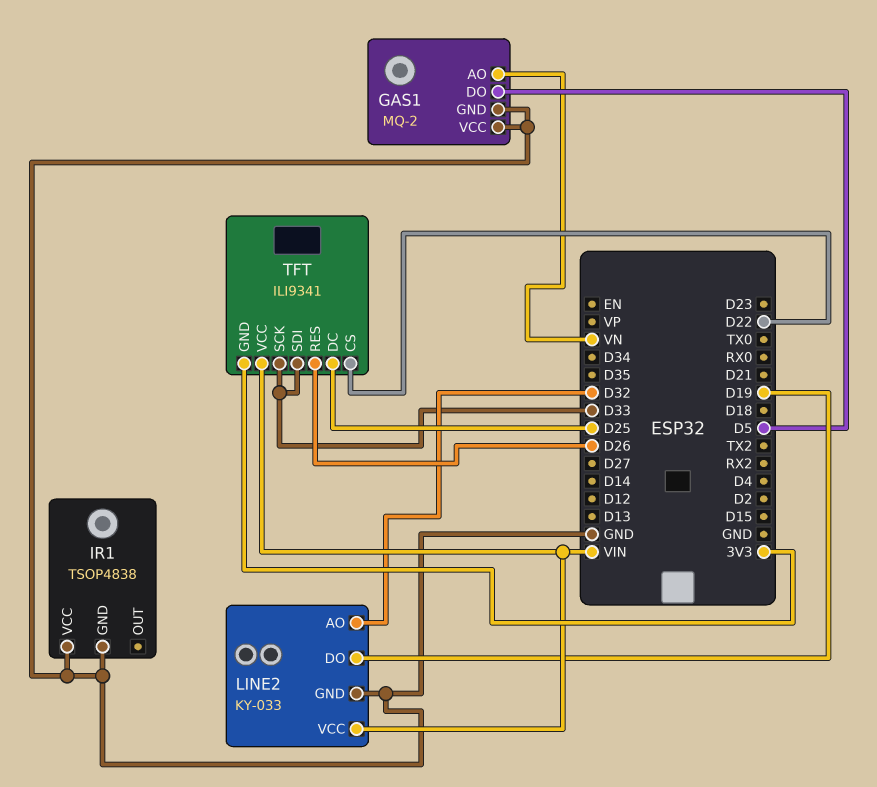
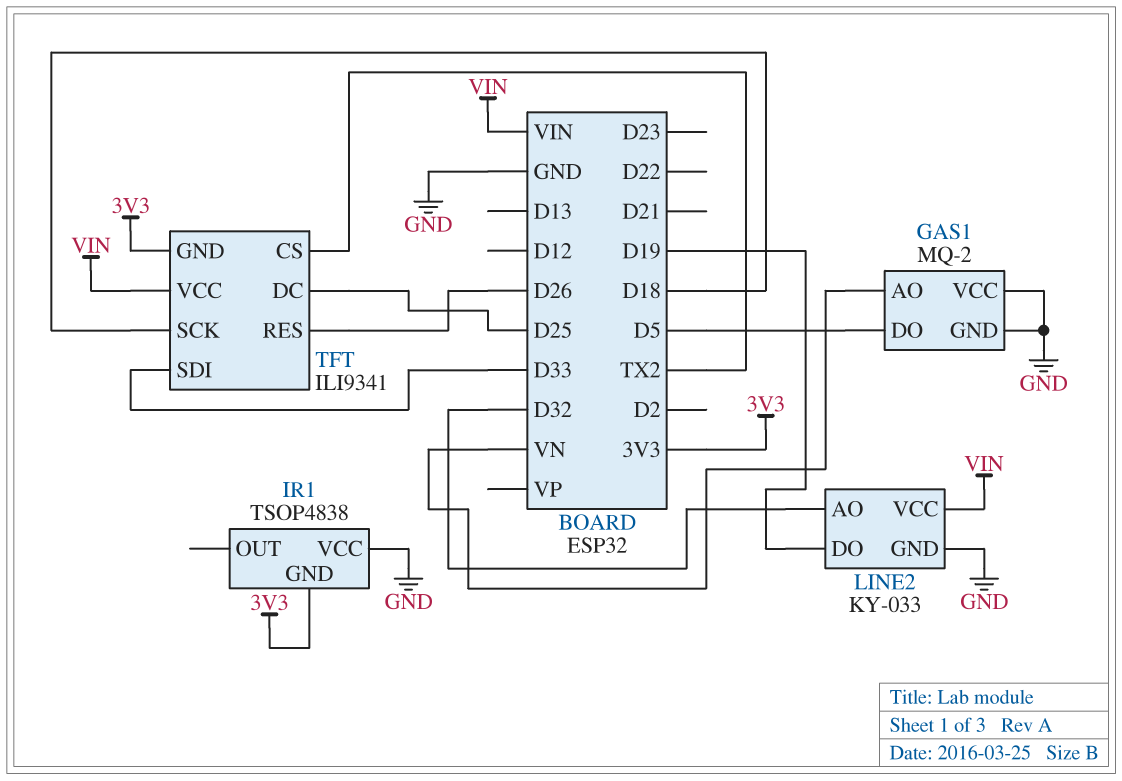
IR1 pin GND: GND -> 3V3
TFT pin CS: D22 -> TX2
TFT pin SCK: D33 -> D18

